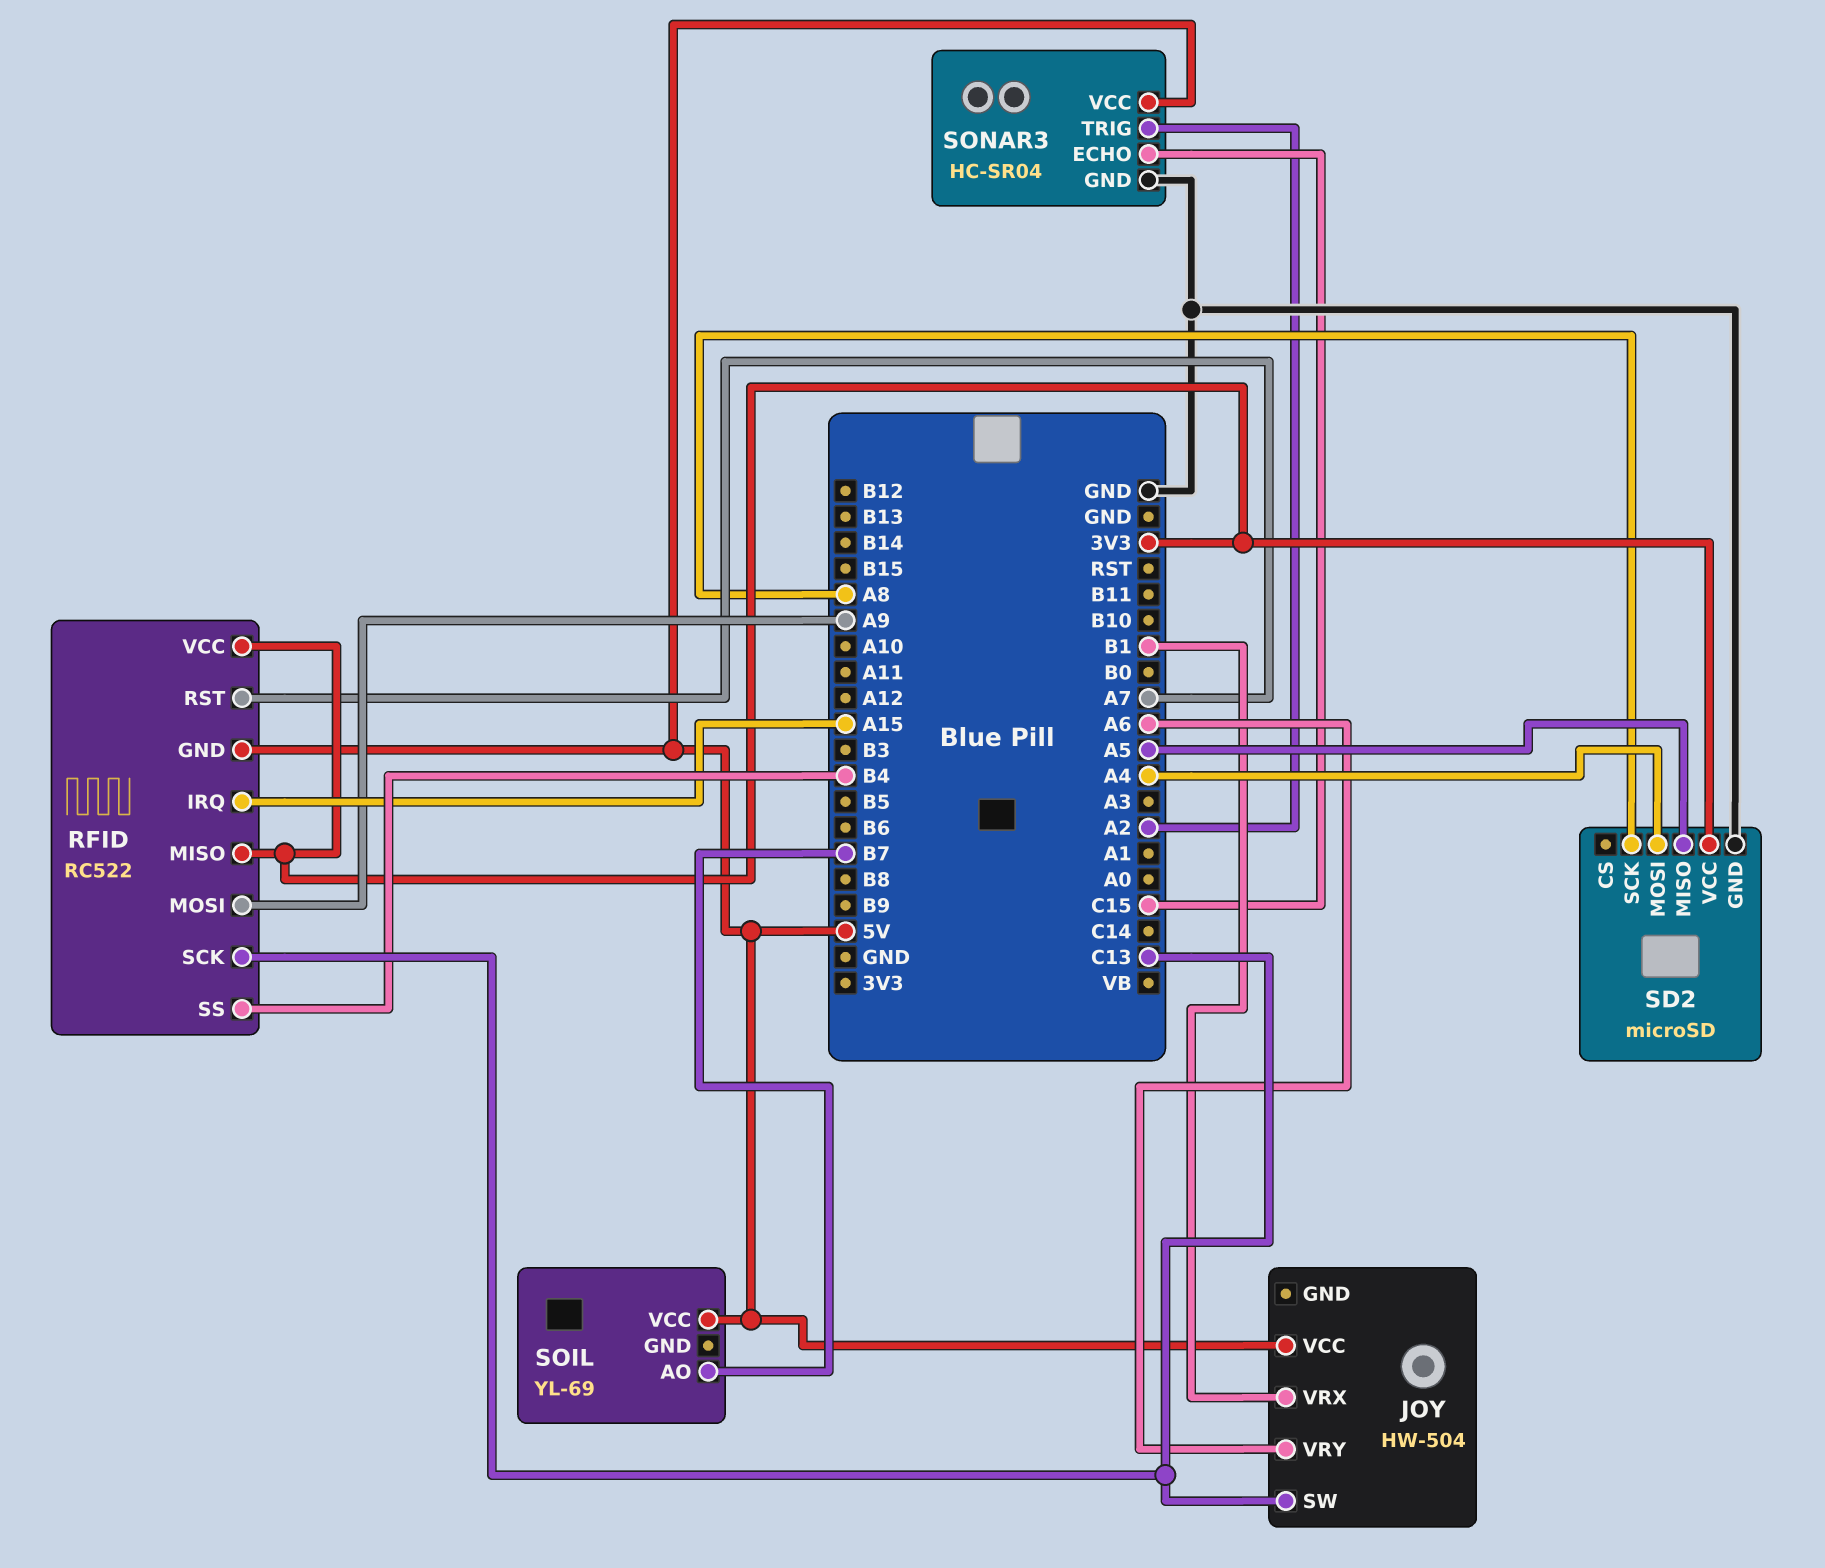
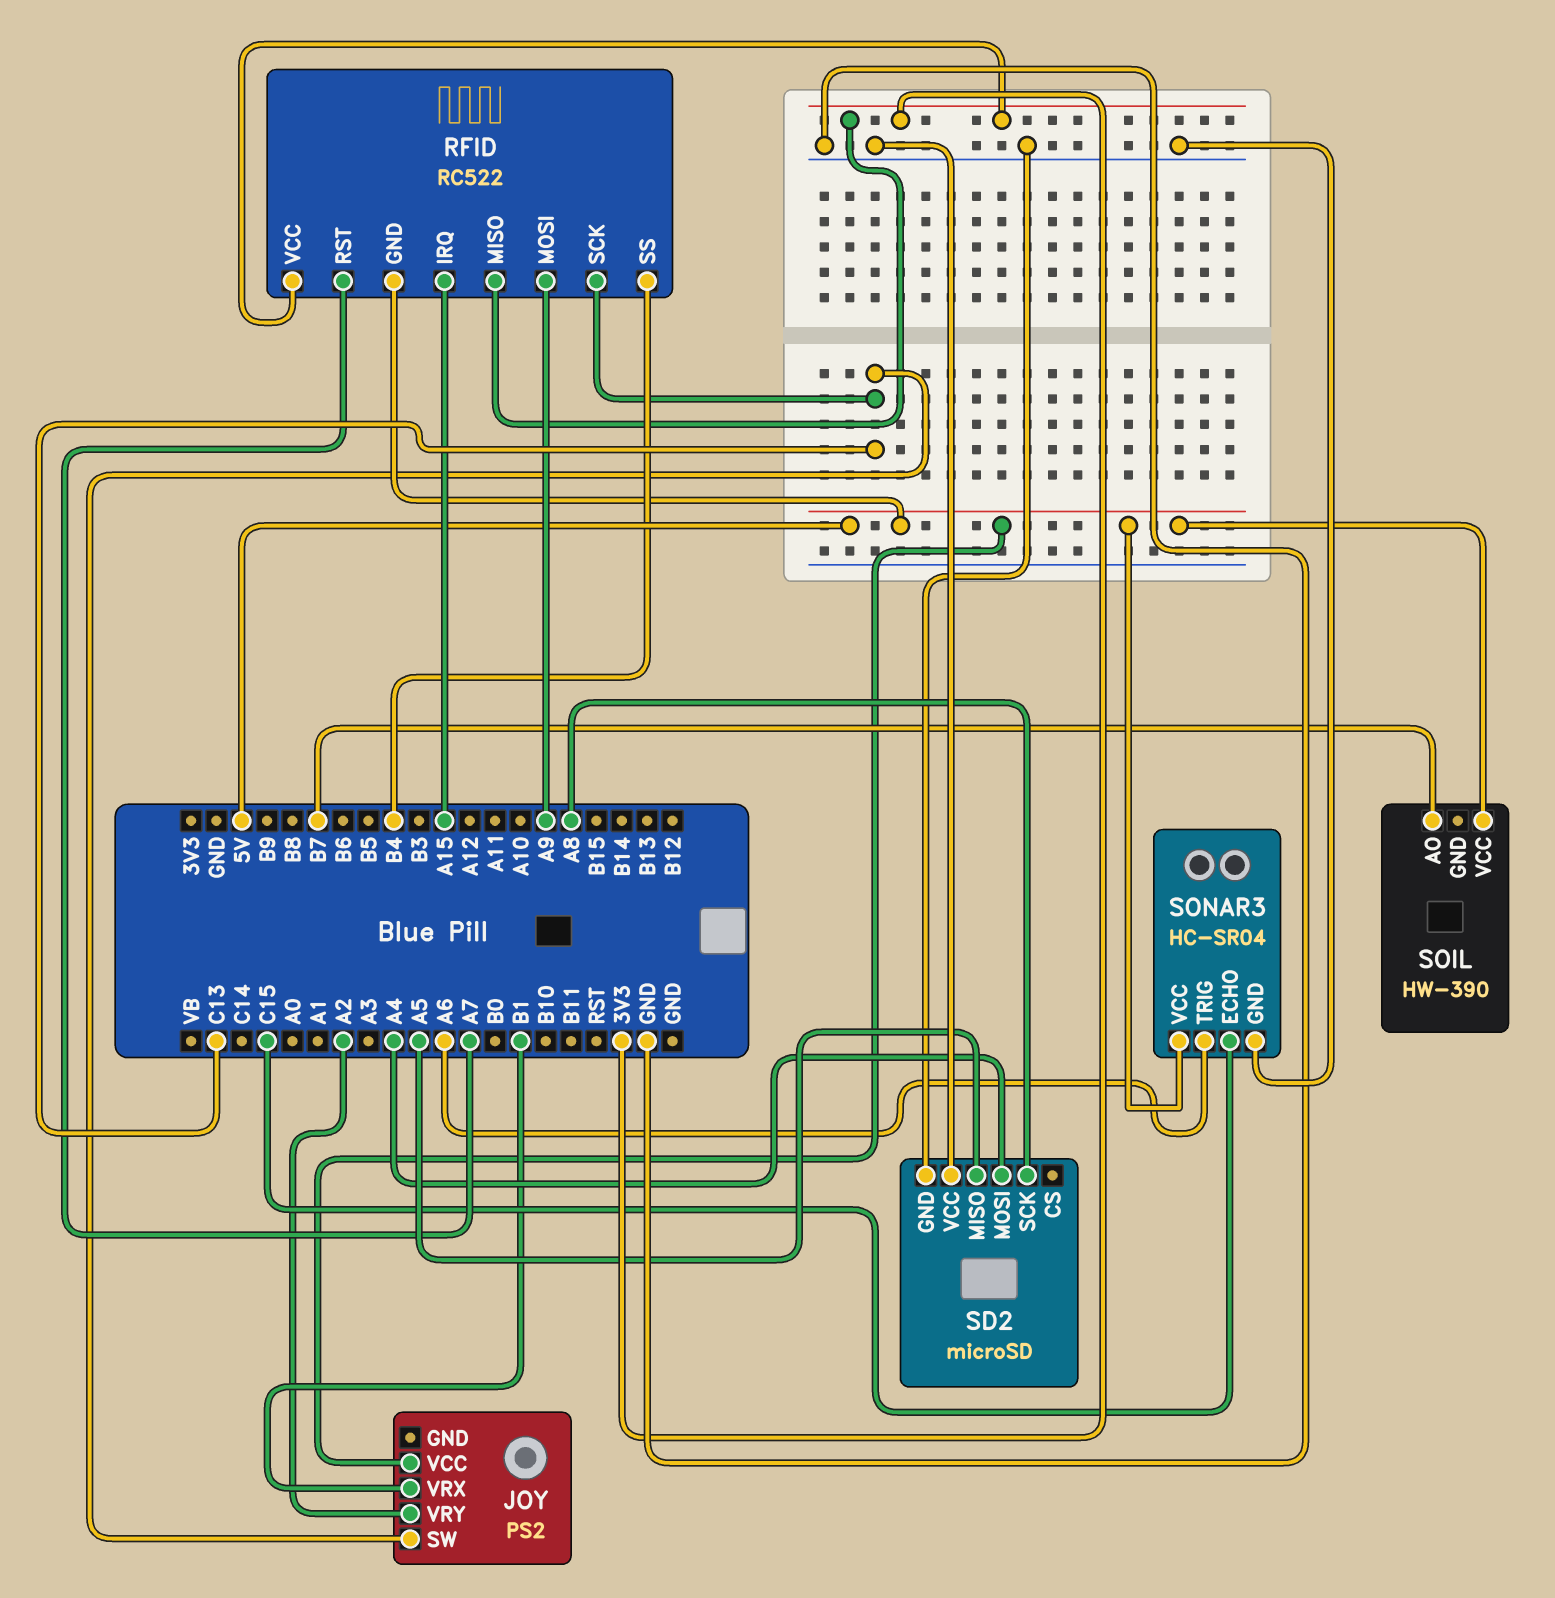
JOY: HW-504 -> PS2
JOY pin VRY: A6 -> A2
SD2 pin VCC: 3V3 -> GND
SOIL: YL-69 -> HW-390
SONAR3 pin TRIG: A2 -> A6

